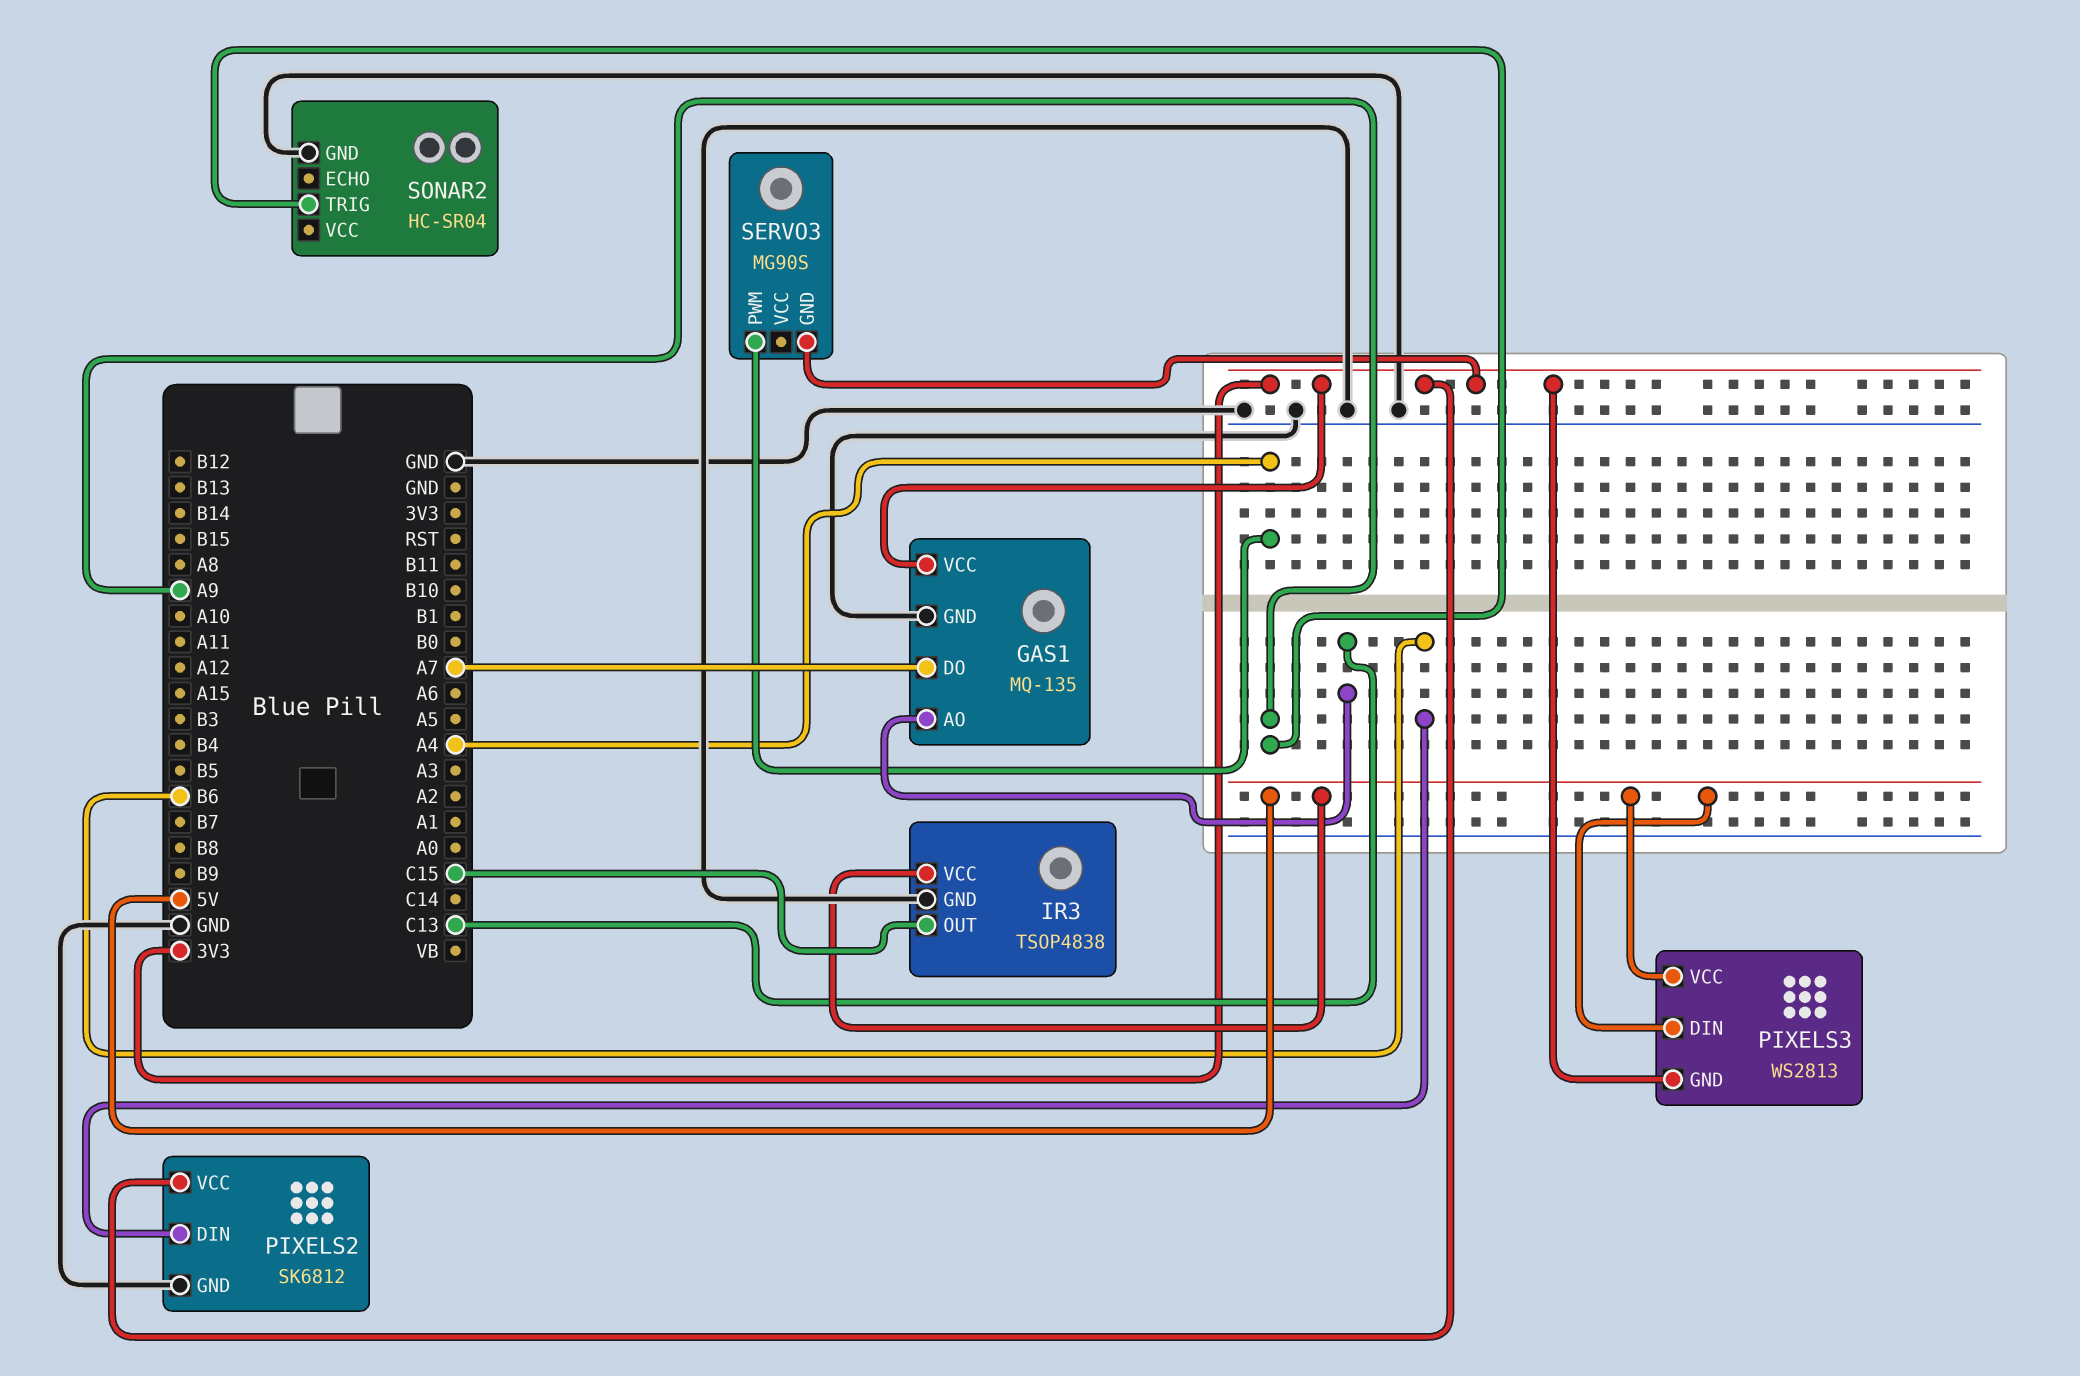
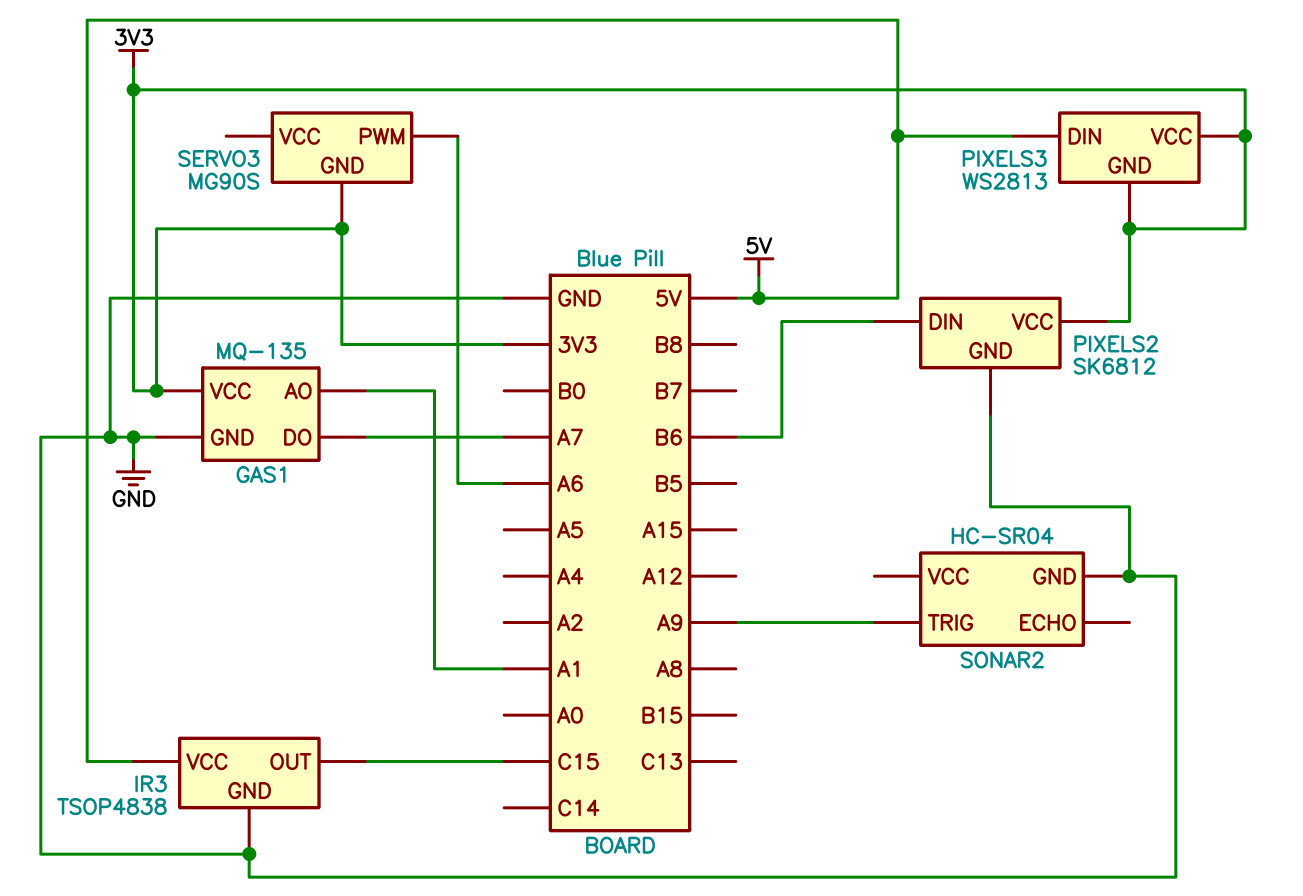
GAS1 pin AO: C13 -> A1
PIXELS3 pin VCC: 5V -> 3V3
SERVO3 pin PWM: A4 -> A6

